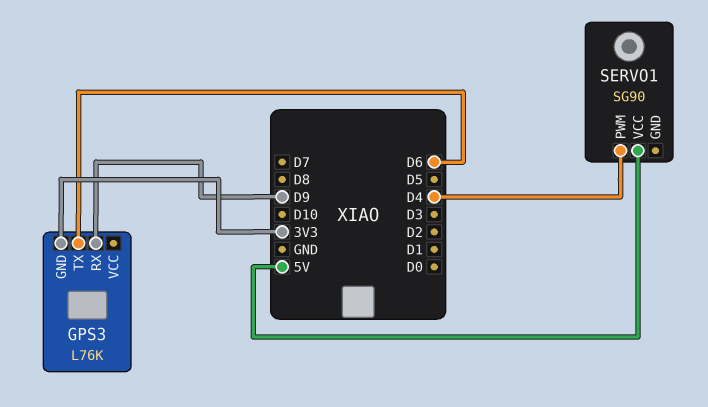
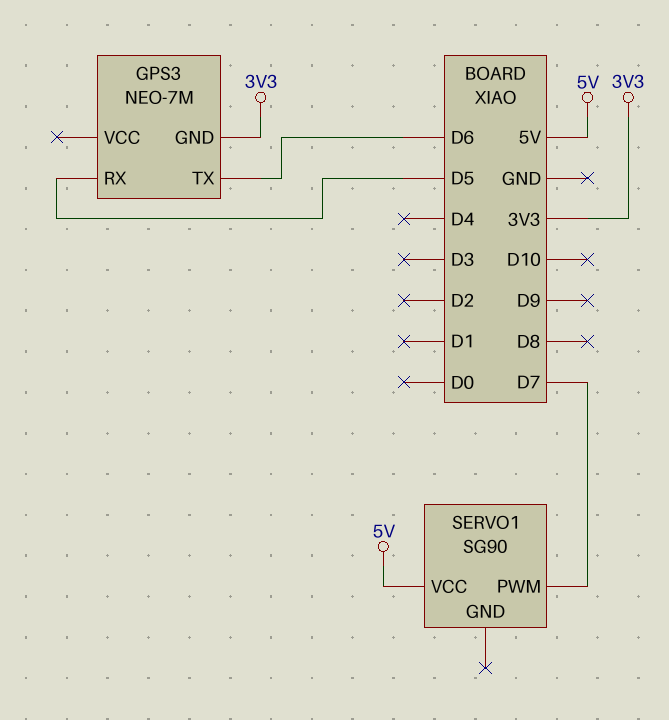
GPS3: L76K -> NEO-7M
GPS3 pin RX: D9 -> D5
SERVO1 pin PWM: D4 -> D7

